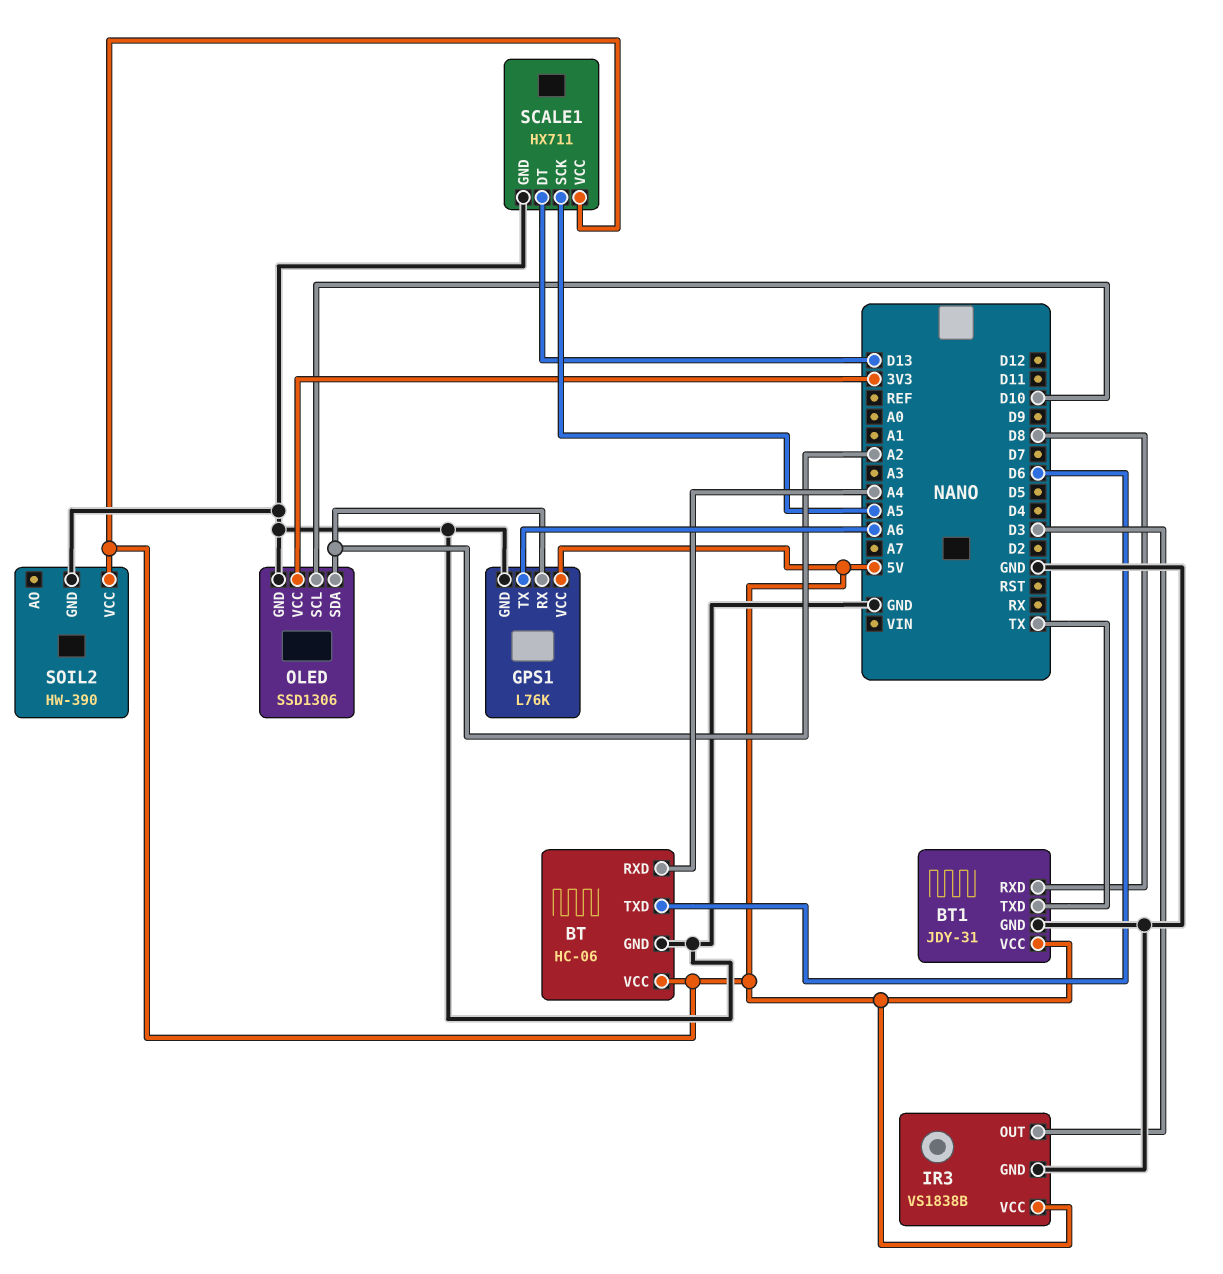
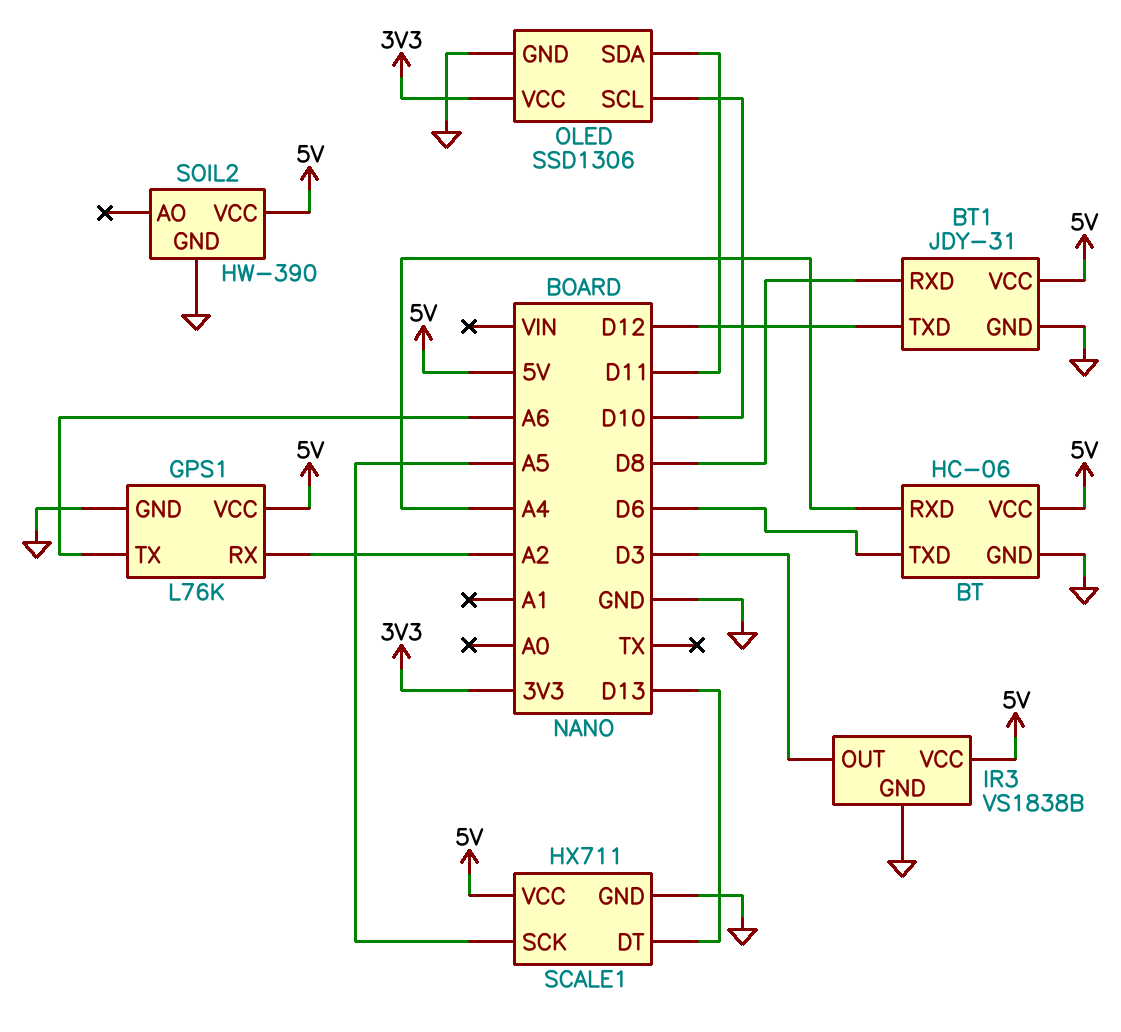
BT1 pin TXD: TX -> D12
OLED pin SDA: A2 -> D11

